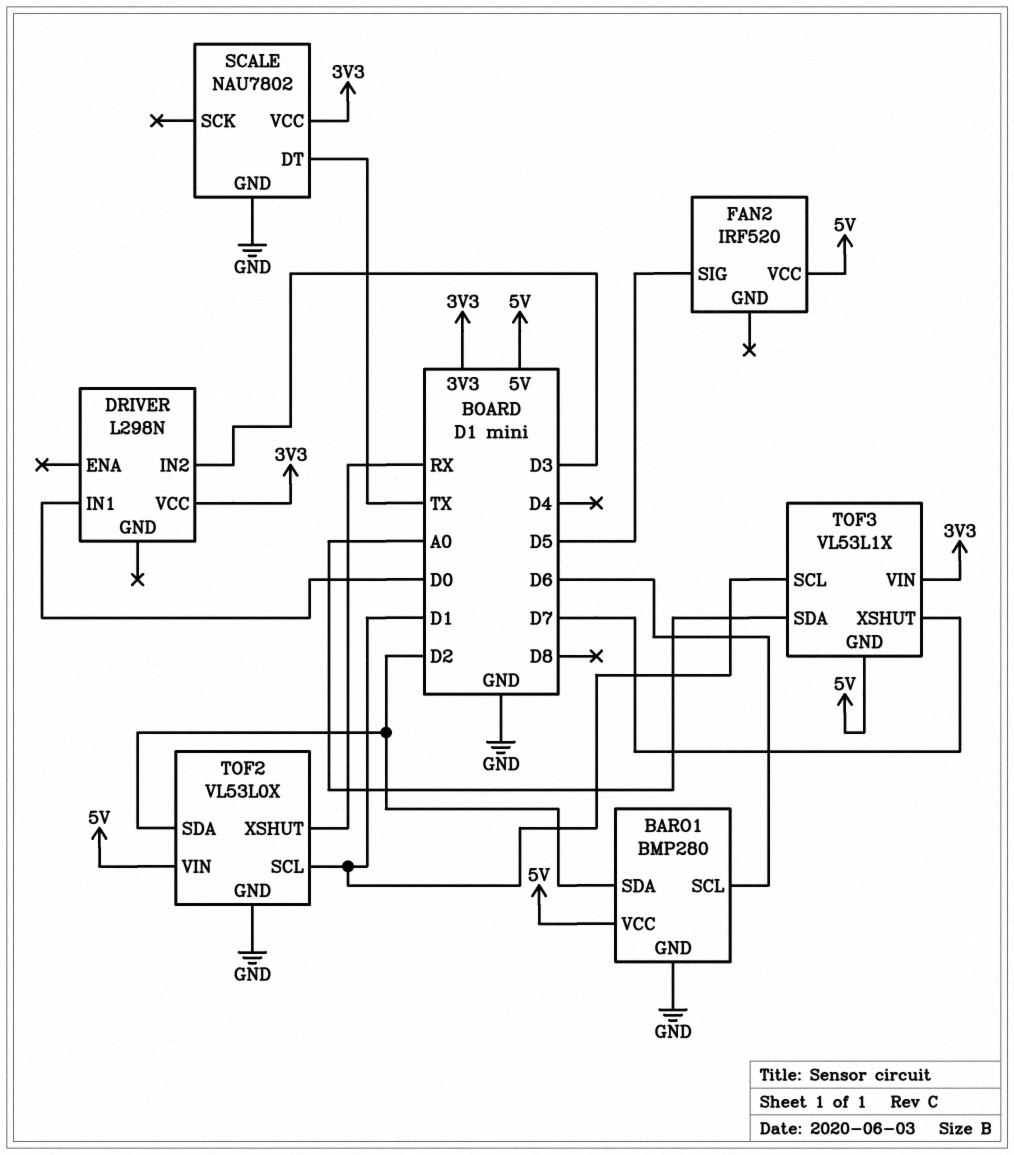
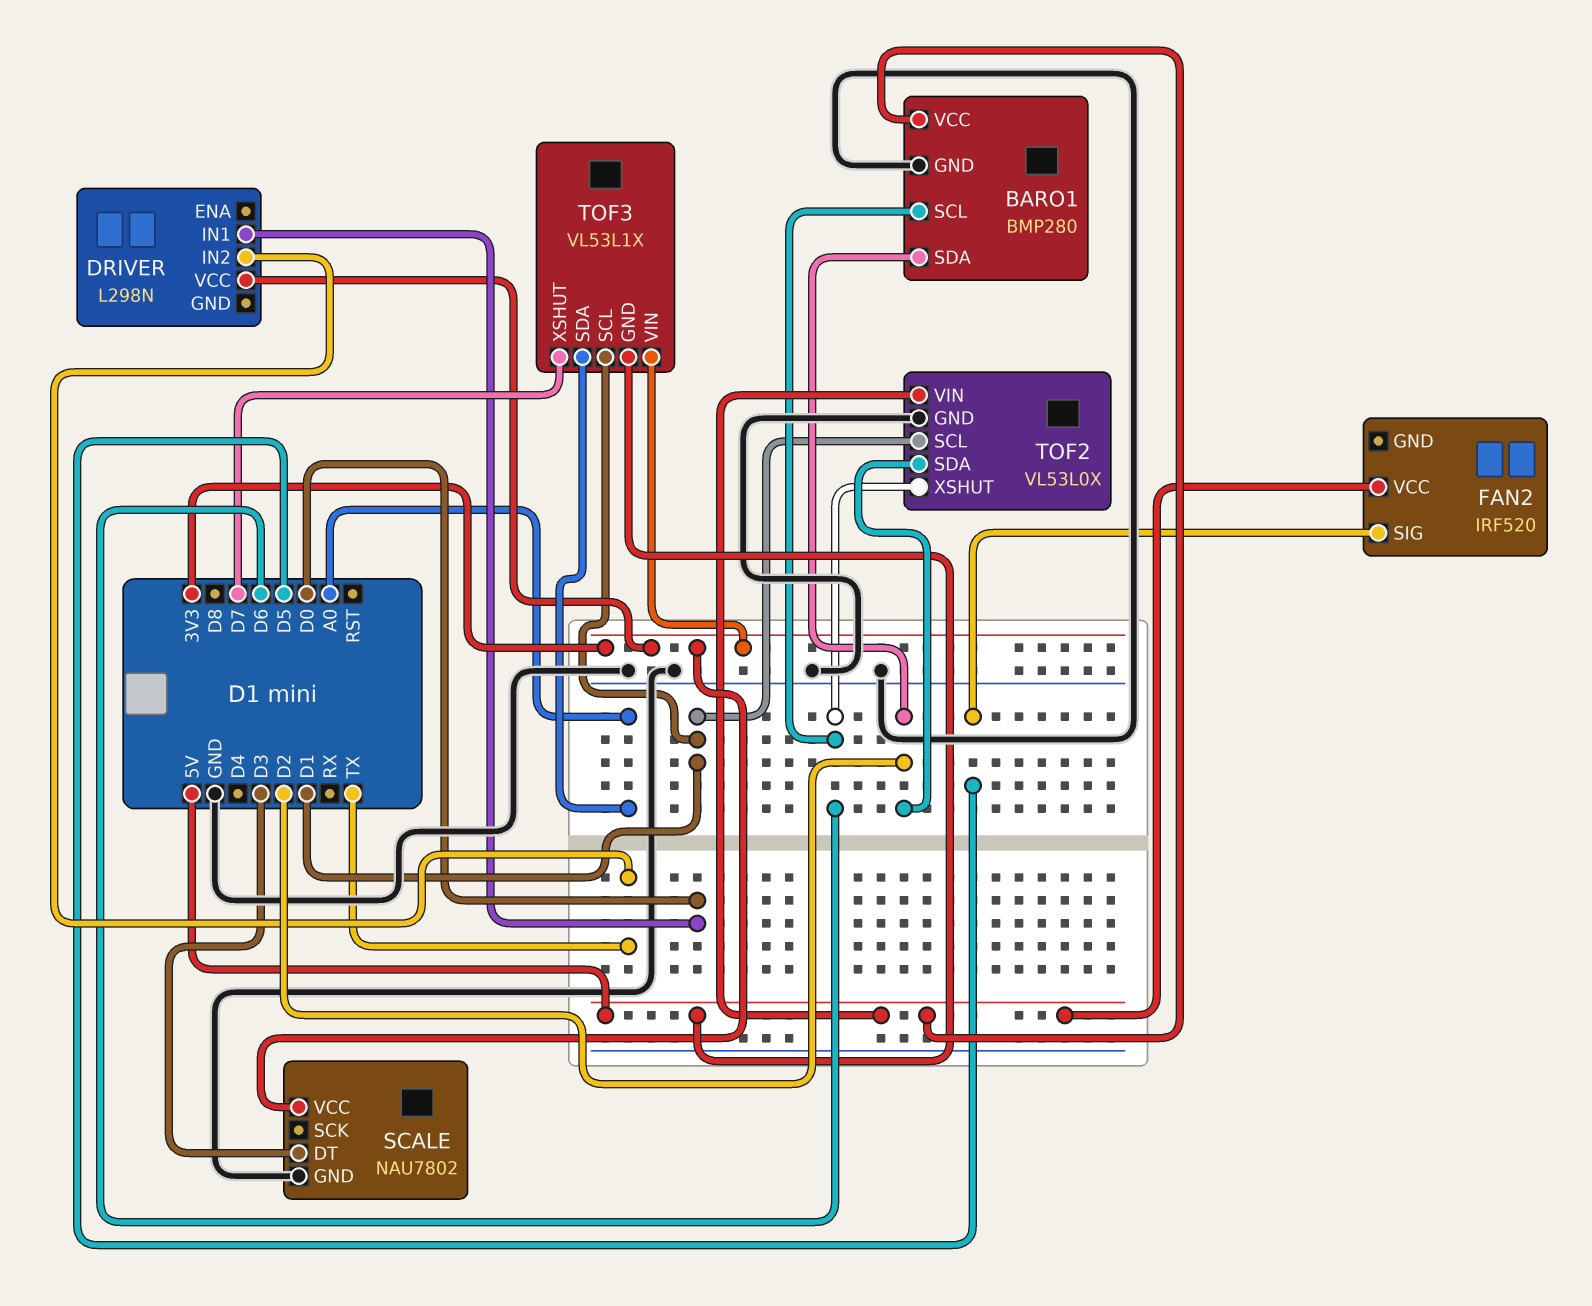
DRIVER pin IN2: D3 -> TX
SCALE pin DT: TX -> D3
TOF2 pin XSHUT: RX -> D6

